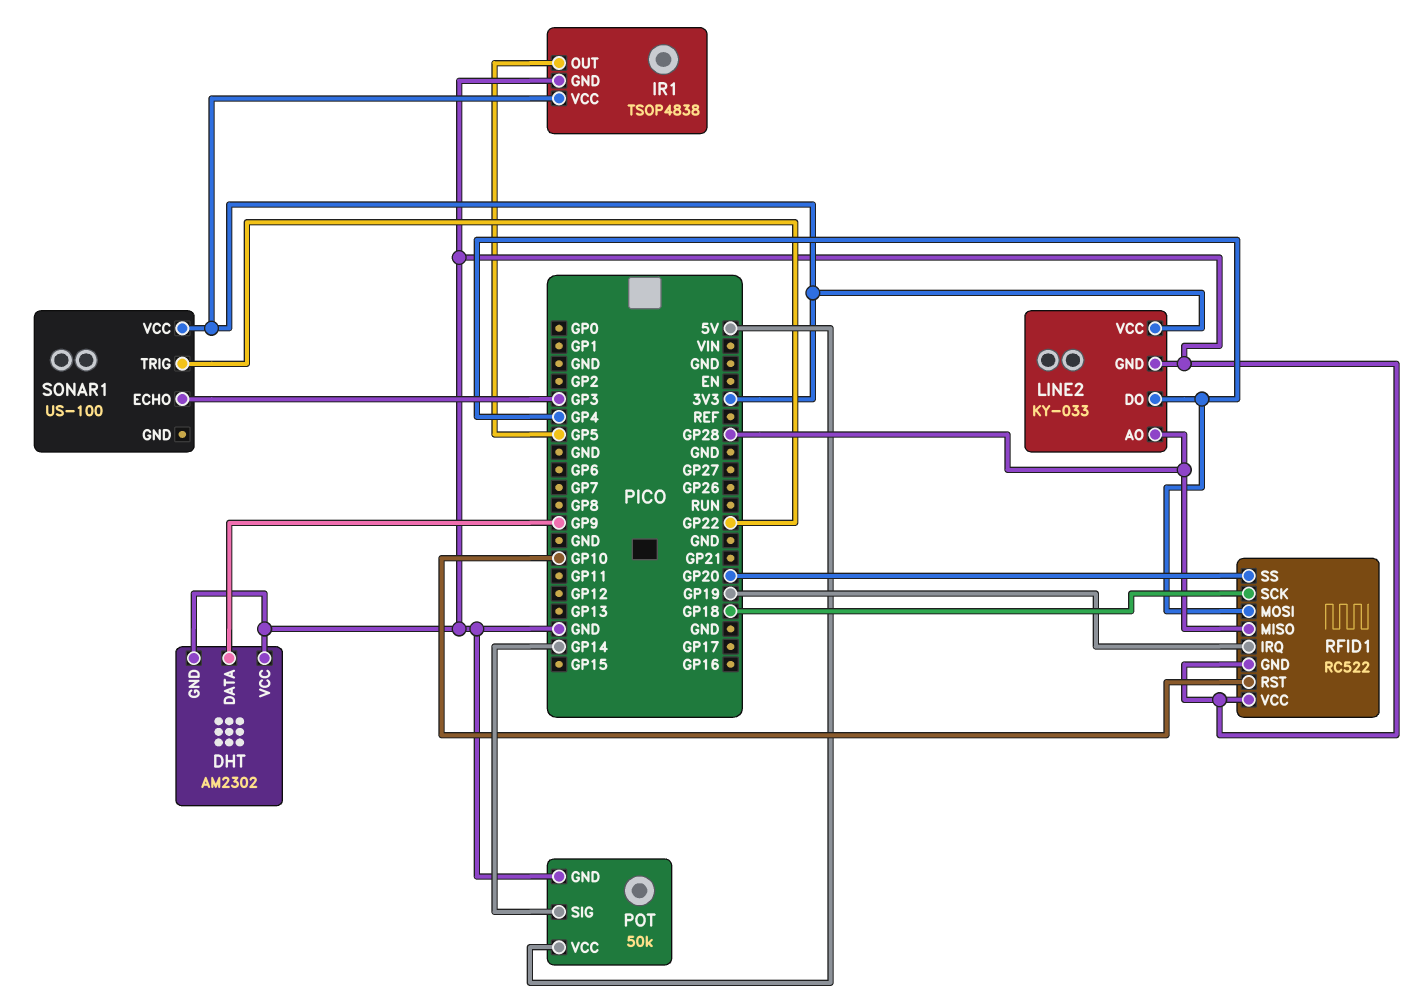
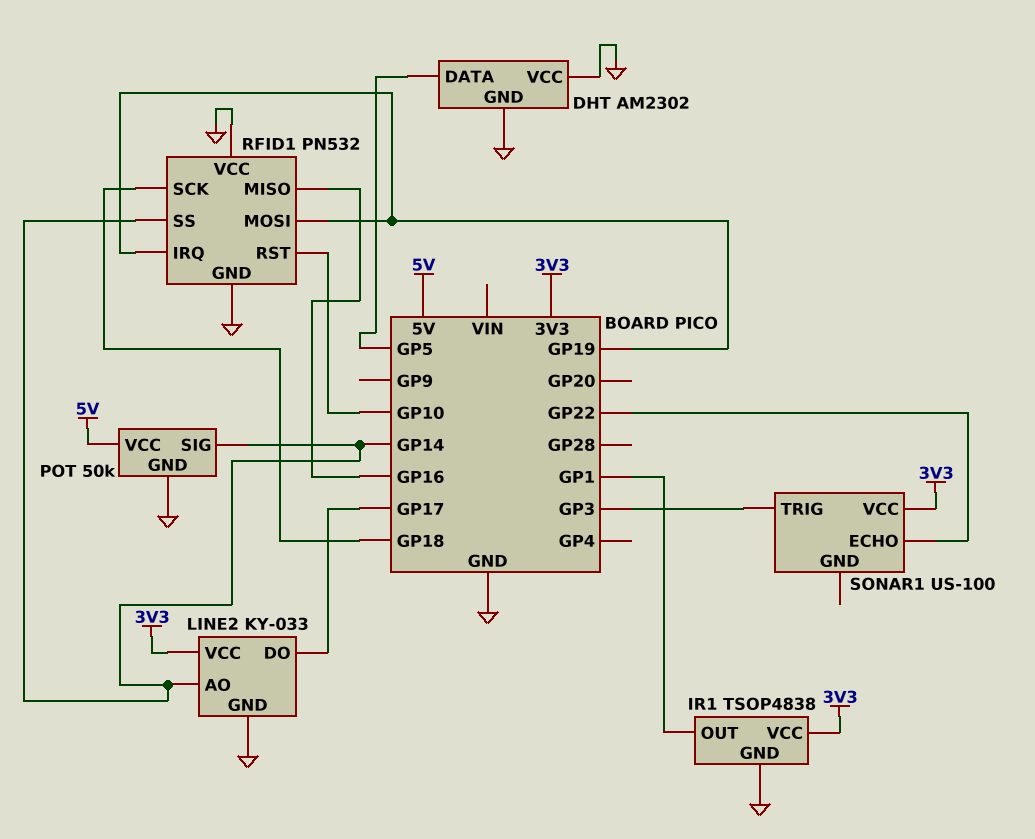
DHT pin DATA: GP9 -> GP5
IR1 pin OUT: GP5 -> GP1
LINE2 pin AO: GP28 -> GP14
LINE2 pin DO: GP4 -> GP17
RFID1: RC522 -> PN532
RFID1 pin MISO: GP28 -> GP16
RFID1 pin MOSI: GP4 -> GP19
RFID1 pin SS: GP20 -> GP14
SONAR1 pin ECHO: GP3 -> GP22
SONAR1 pin TRIG: GP22 -> GP3

